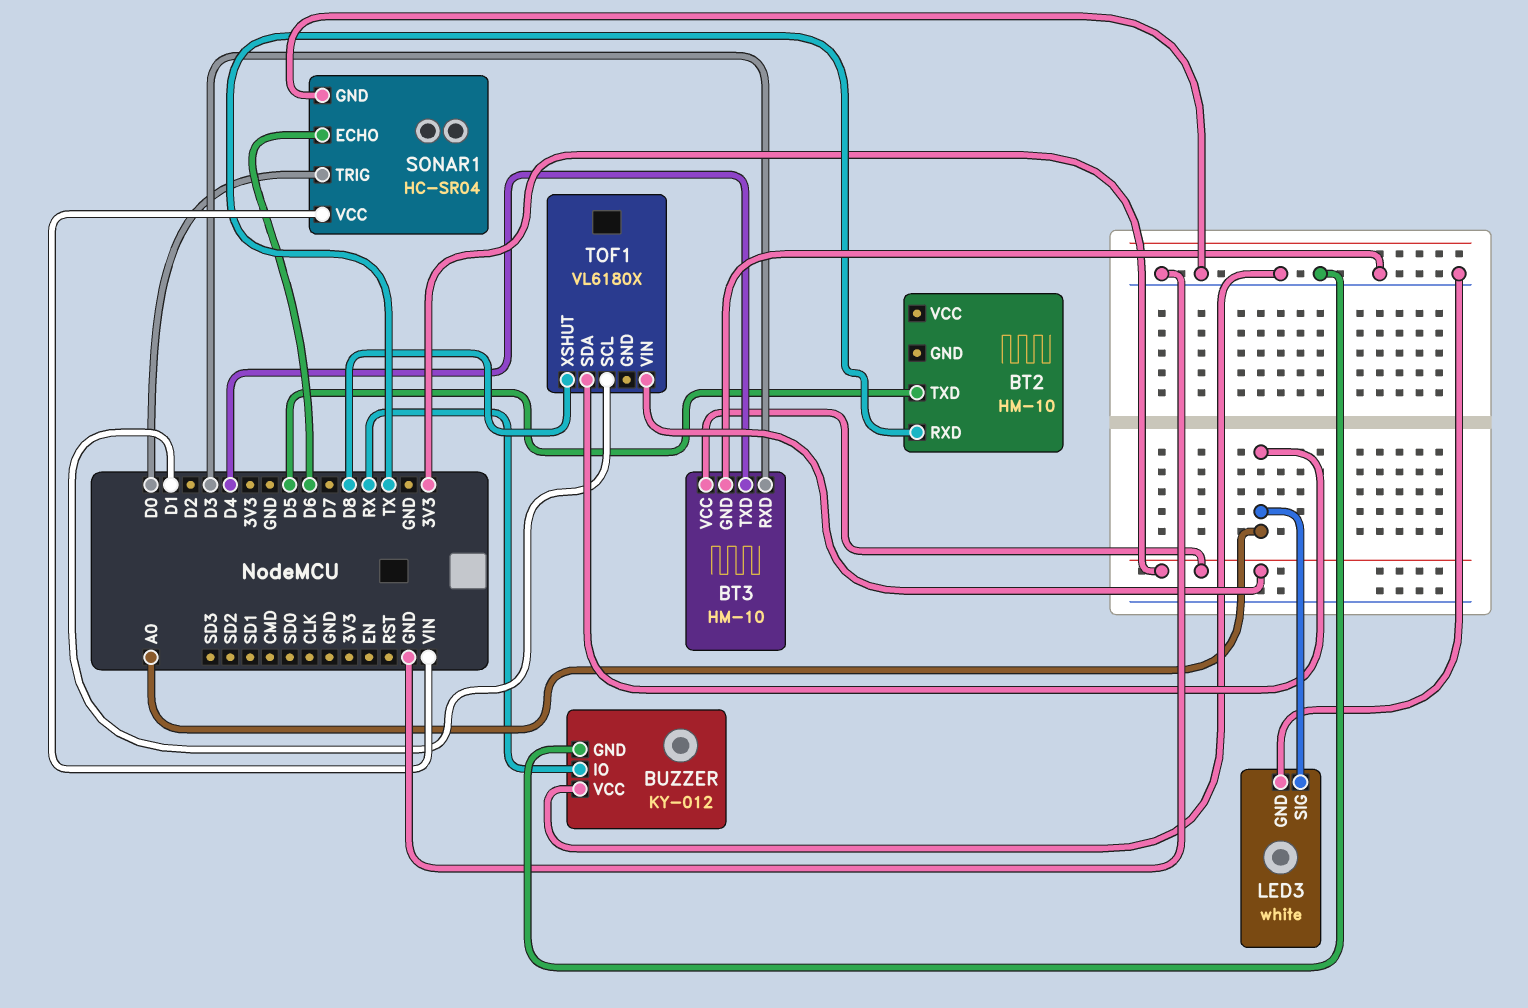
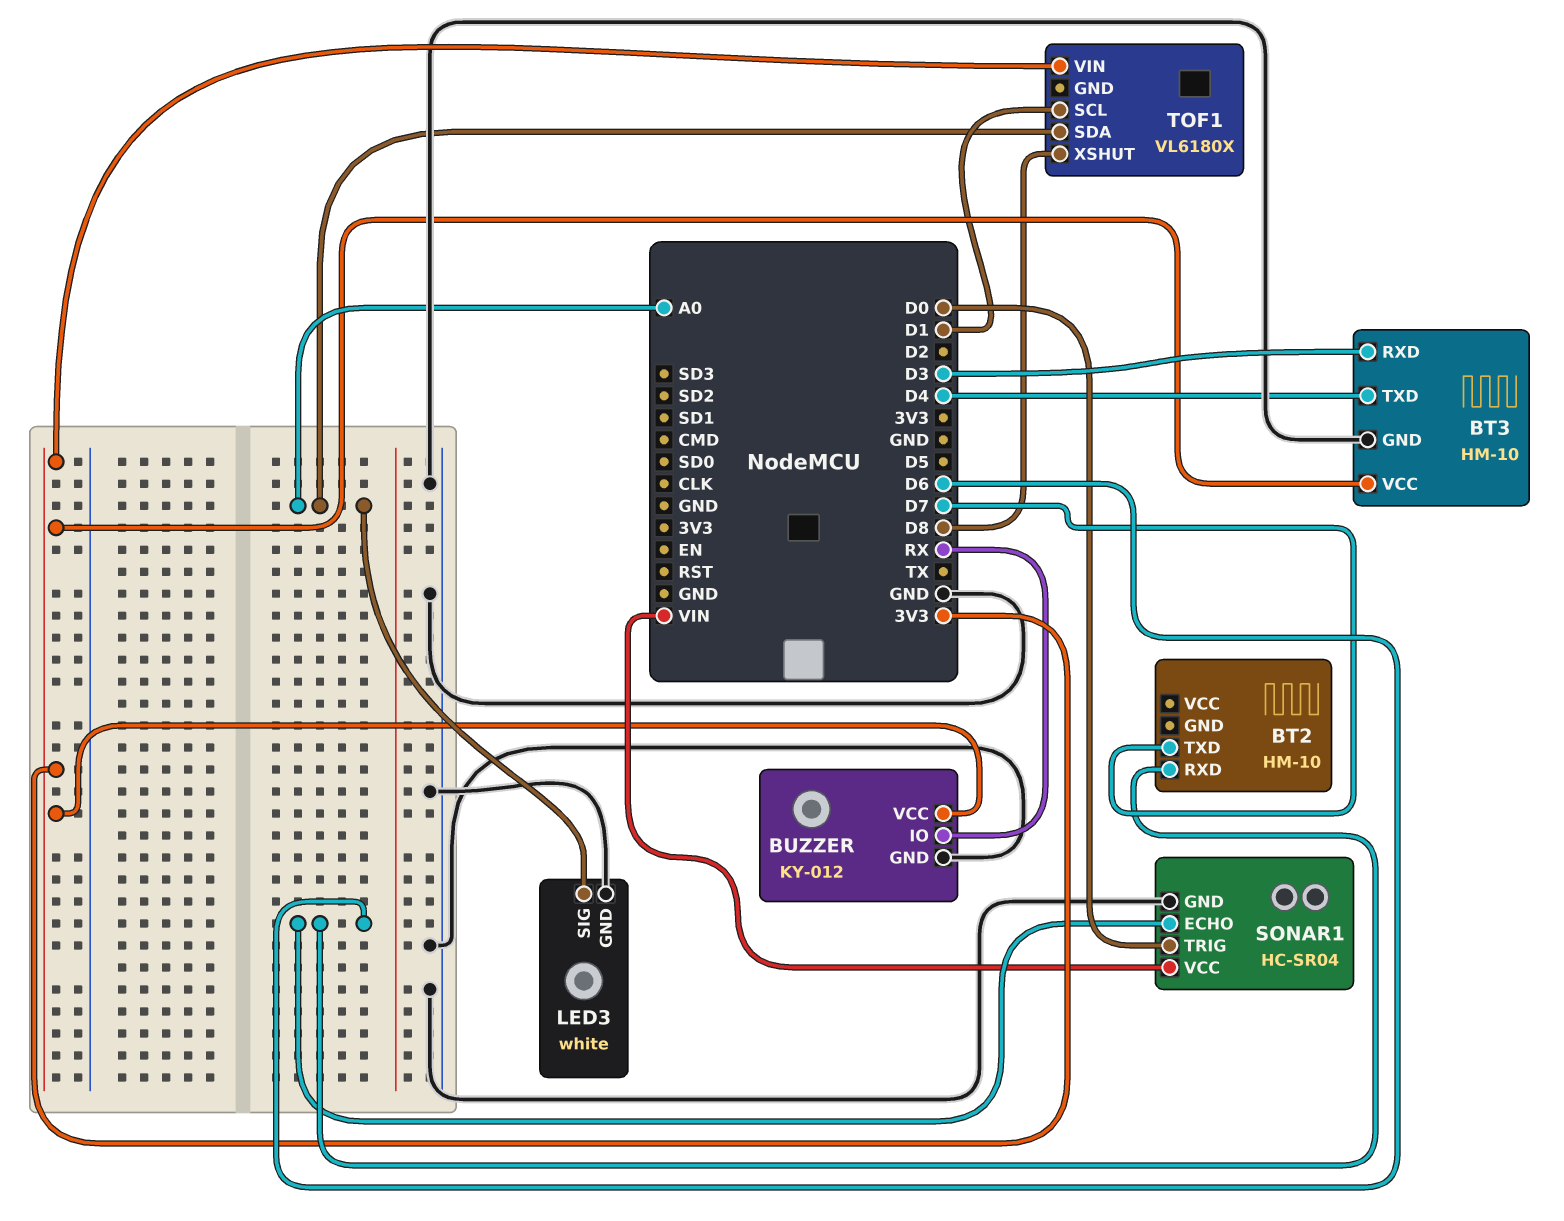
BT2 pin RXD: TX -> D6
BT2 pin TXD: D5 -> D7
BUZZER pin VCC: GND -> 3V3

